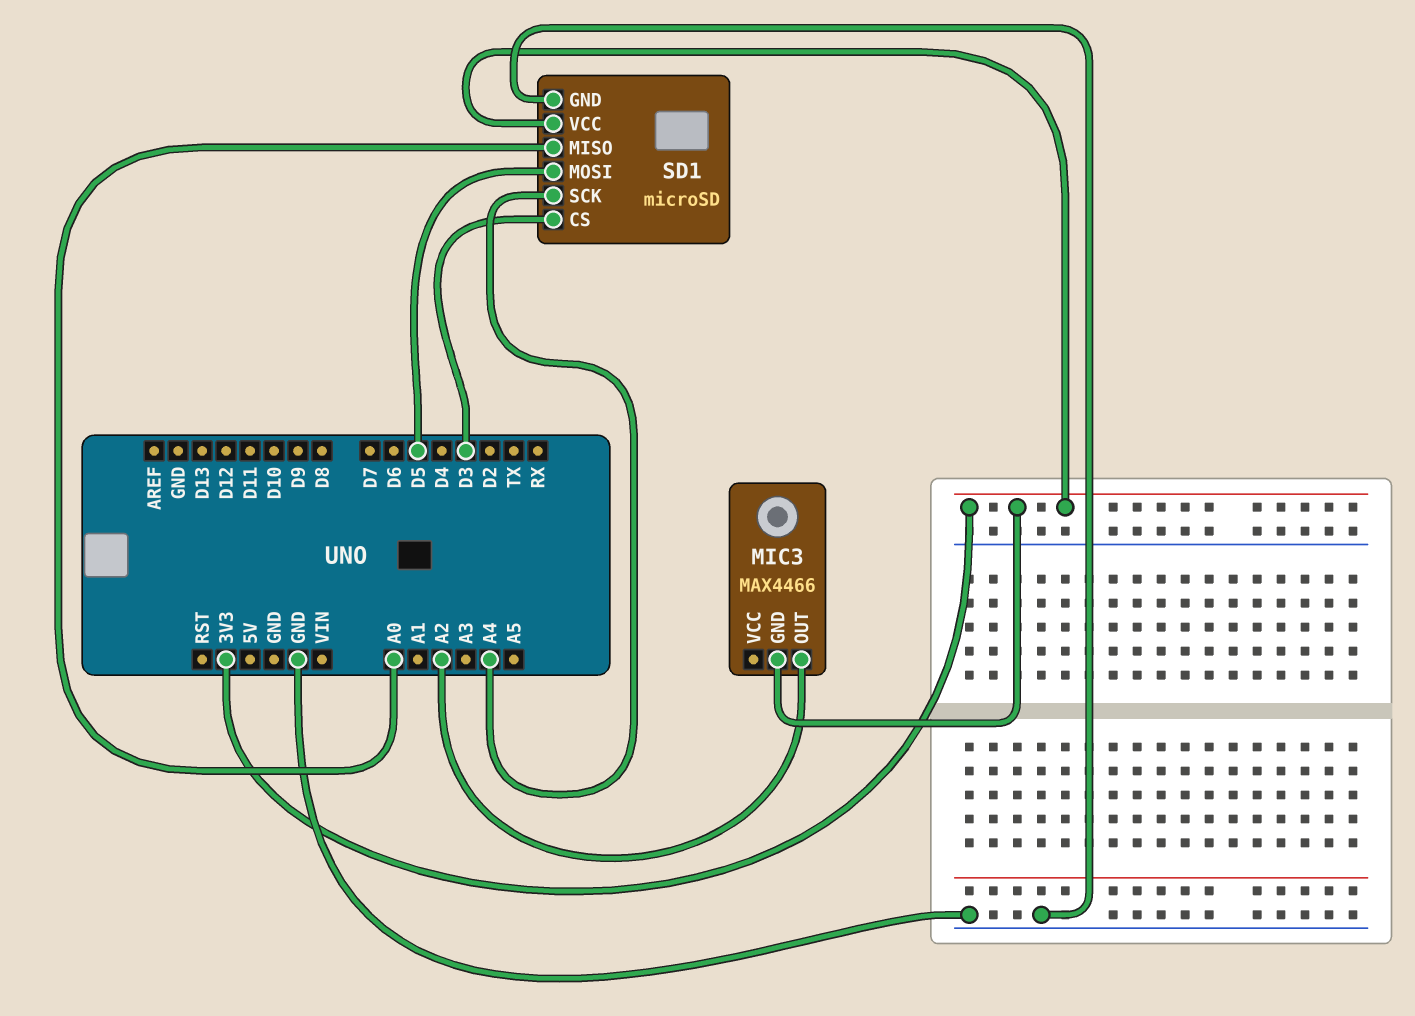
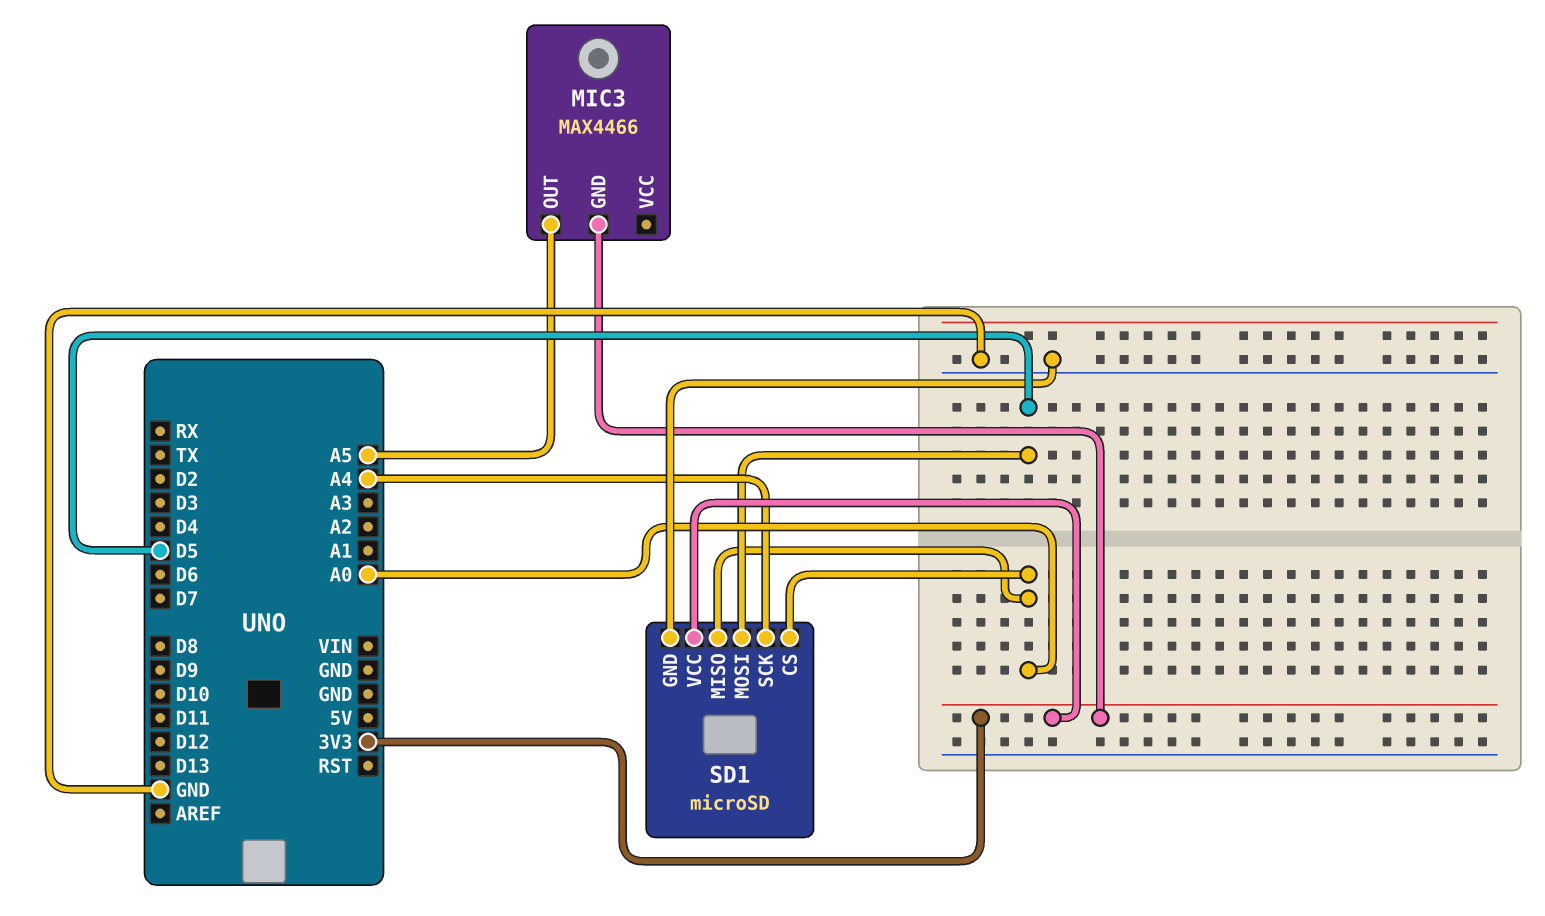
MIC3 pin OUT: A2 -> A5
SD1 pin CS: D3 -> A0

